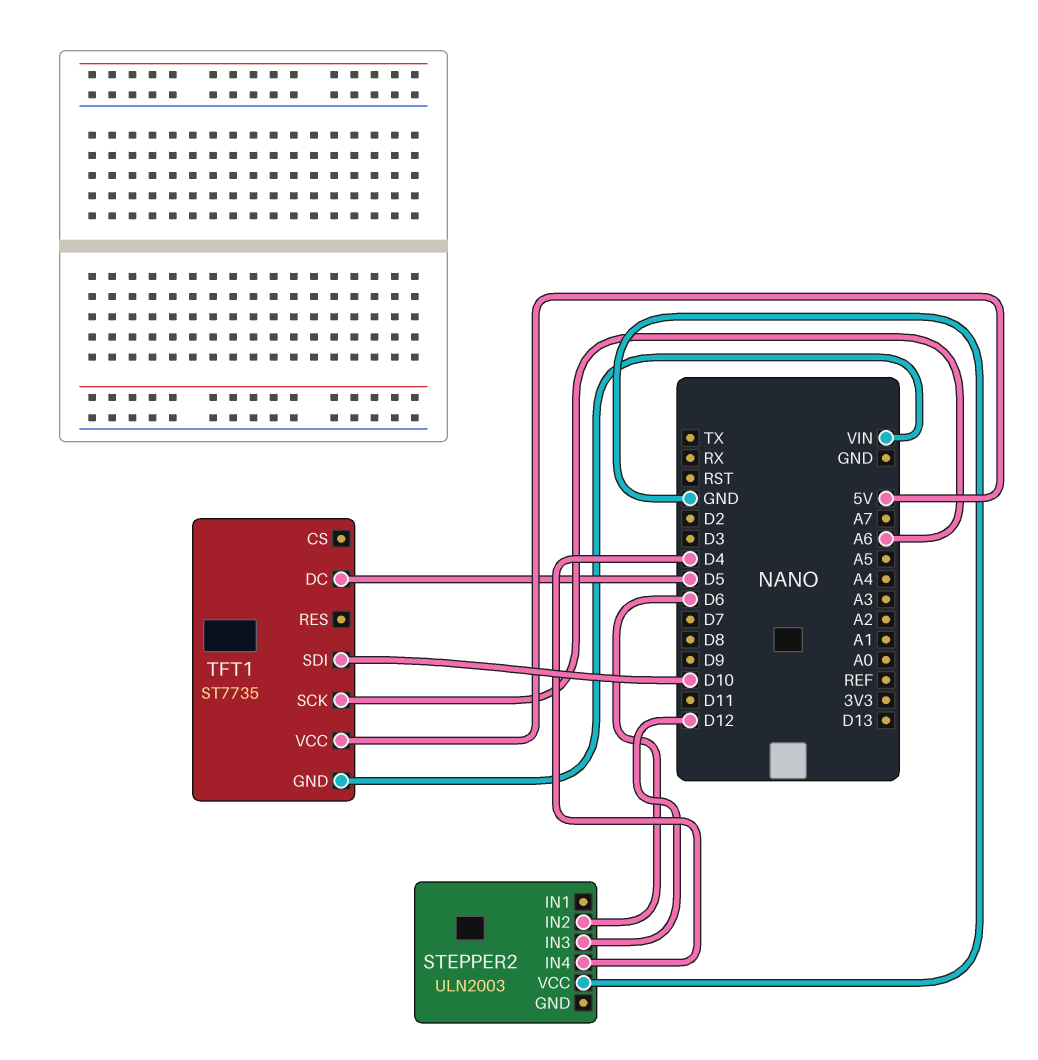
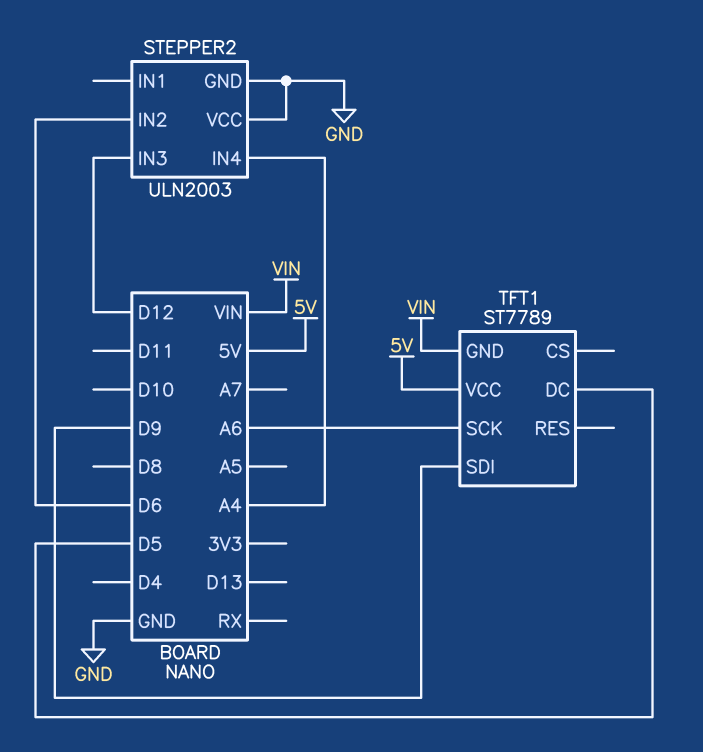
STEPPER2 pin GND: none -> GND
STEPPER2 pin IN4: D4 -> A4
TFT1: ST7735 -> ST7789
TFT1 pin SDI: D10 -> D9

